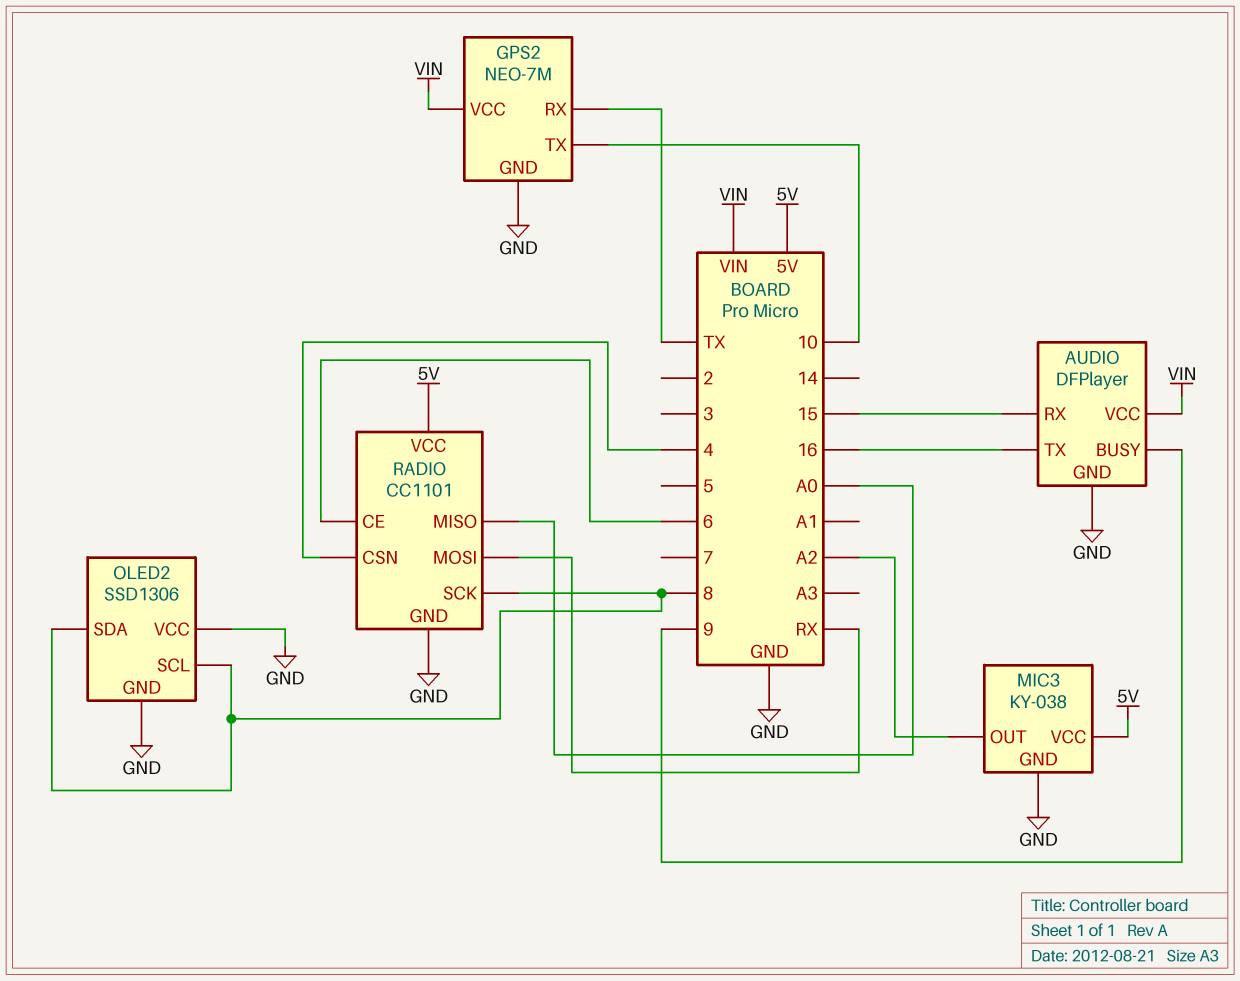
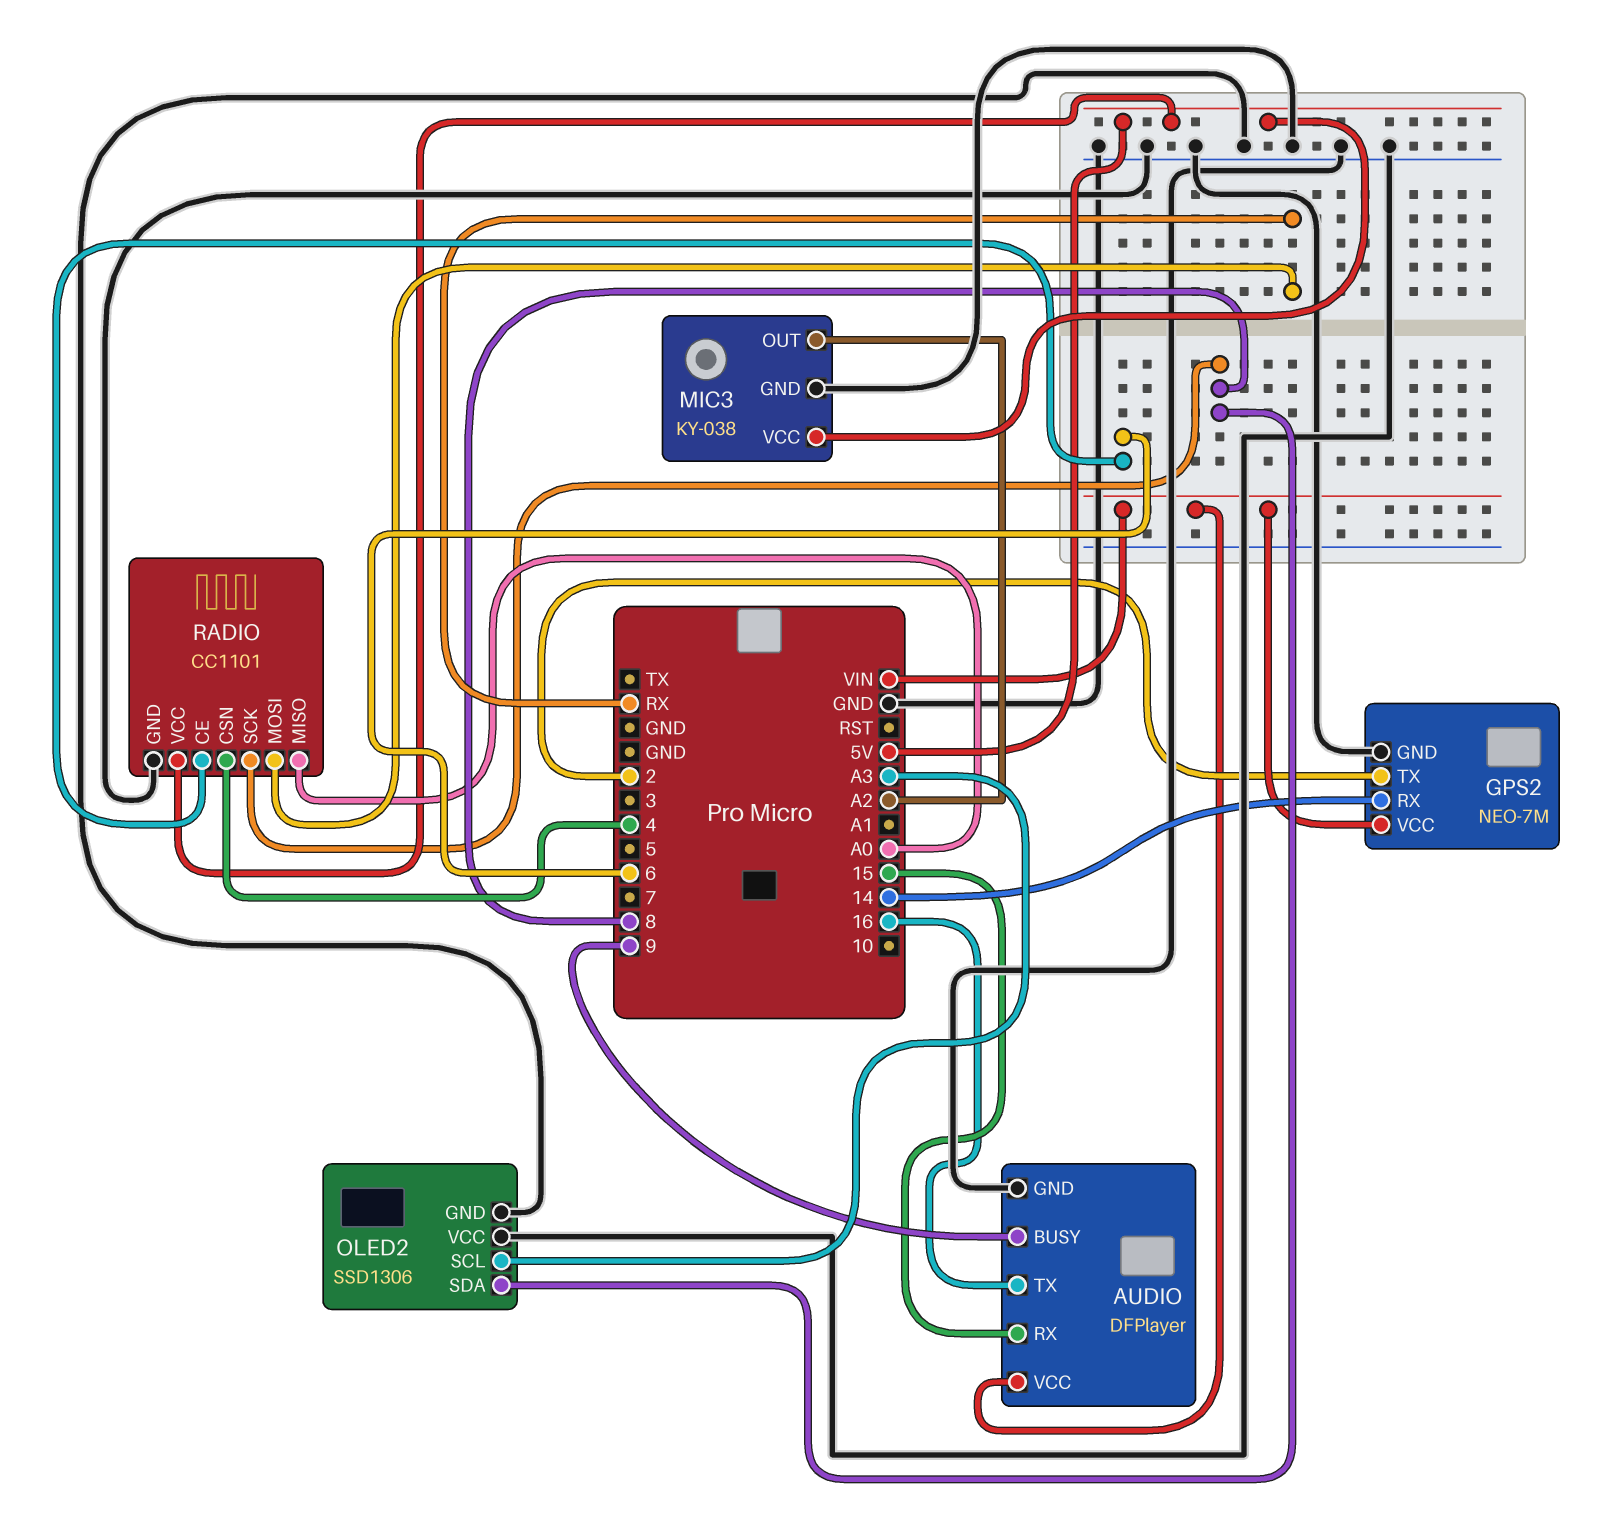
GPS2 pin RX: TX -> 14
GPS2 pin TX: 10 -> 2
OLED2 pin SCL: 8 -> A3

